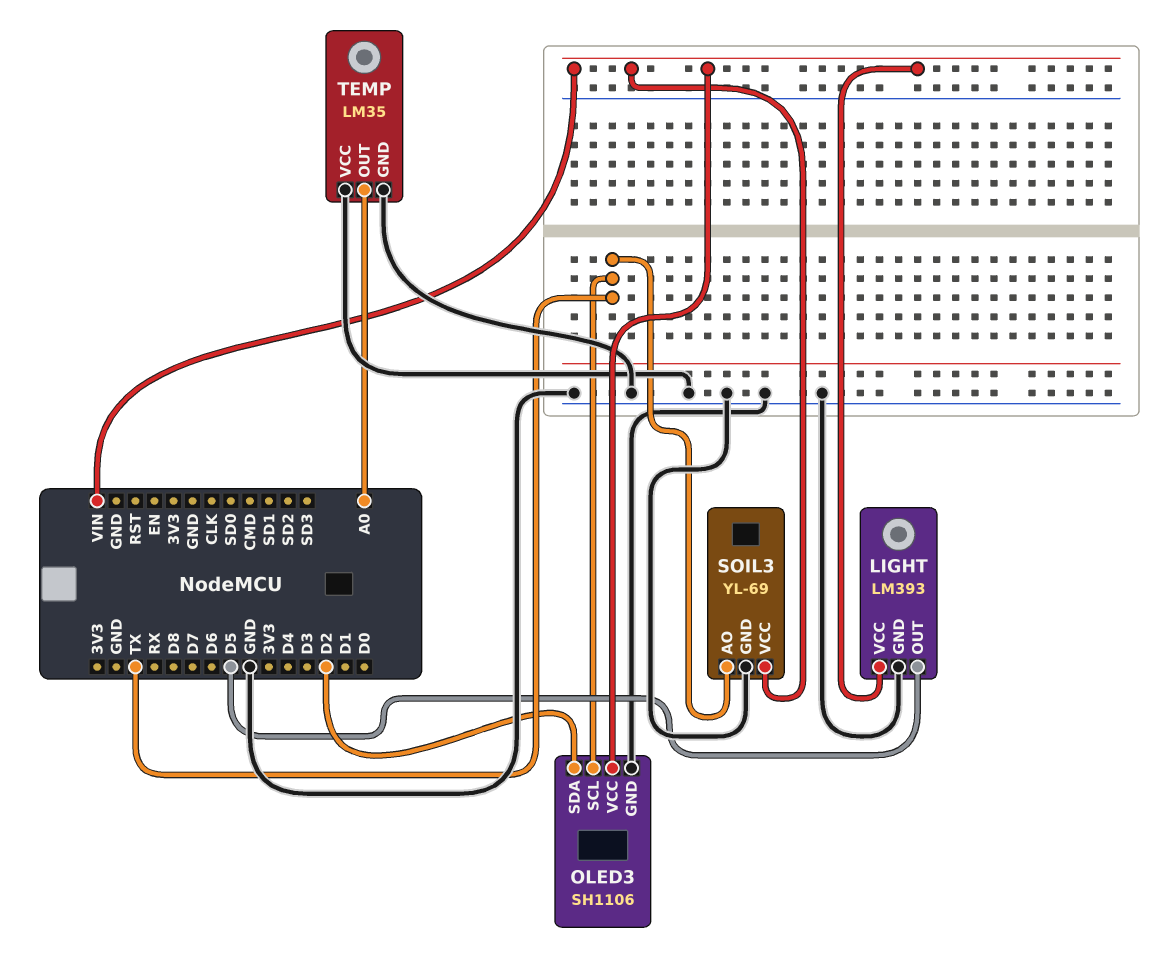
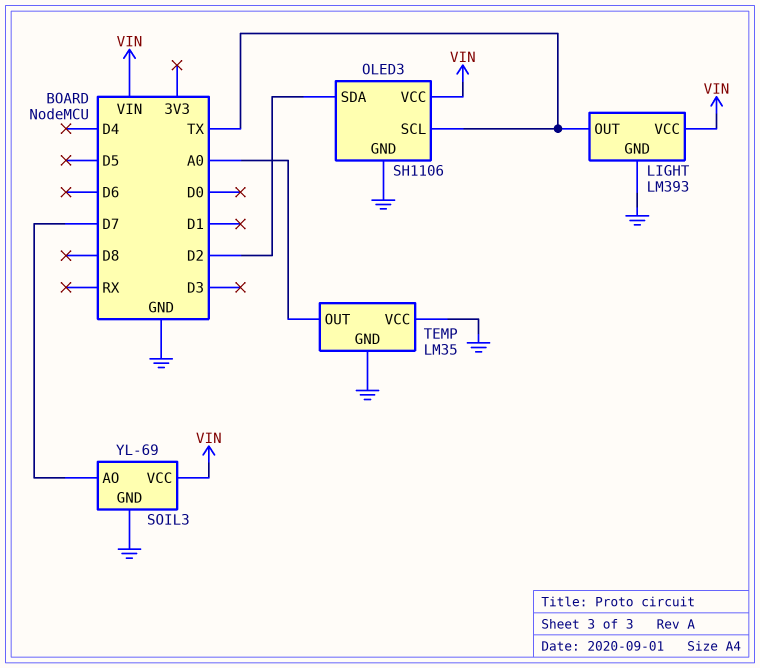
LIGHT pin OUT: D5 -> TX
SOIL3 pin AO: TX -> D7

